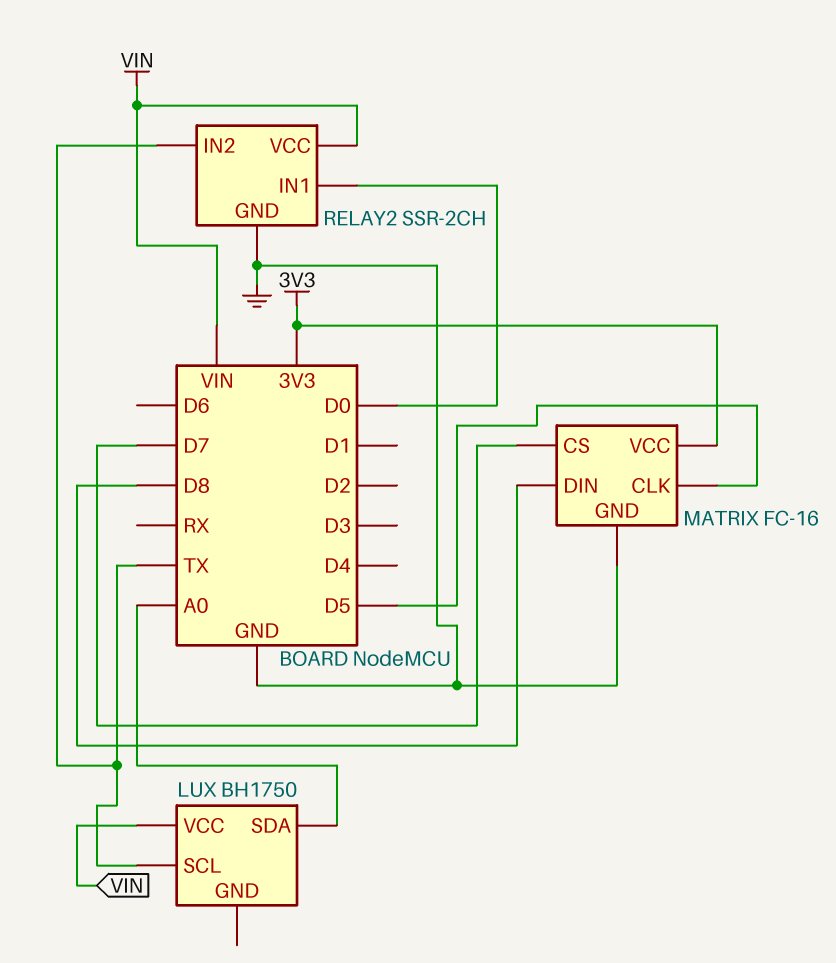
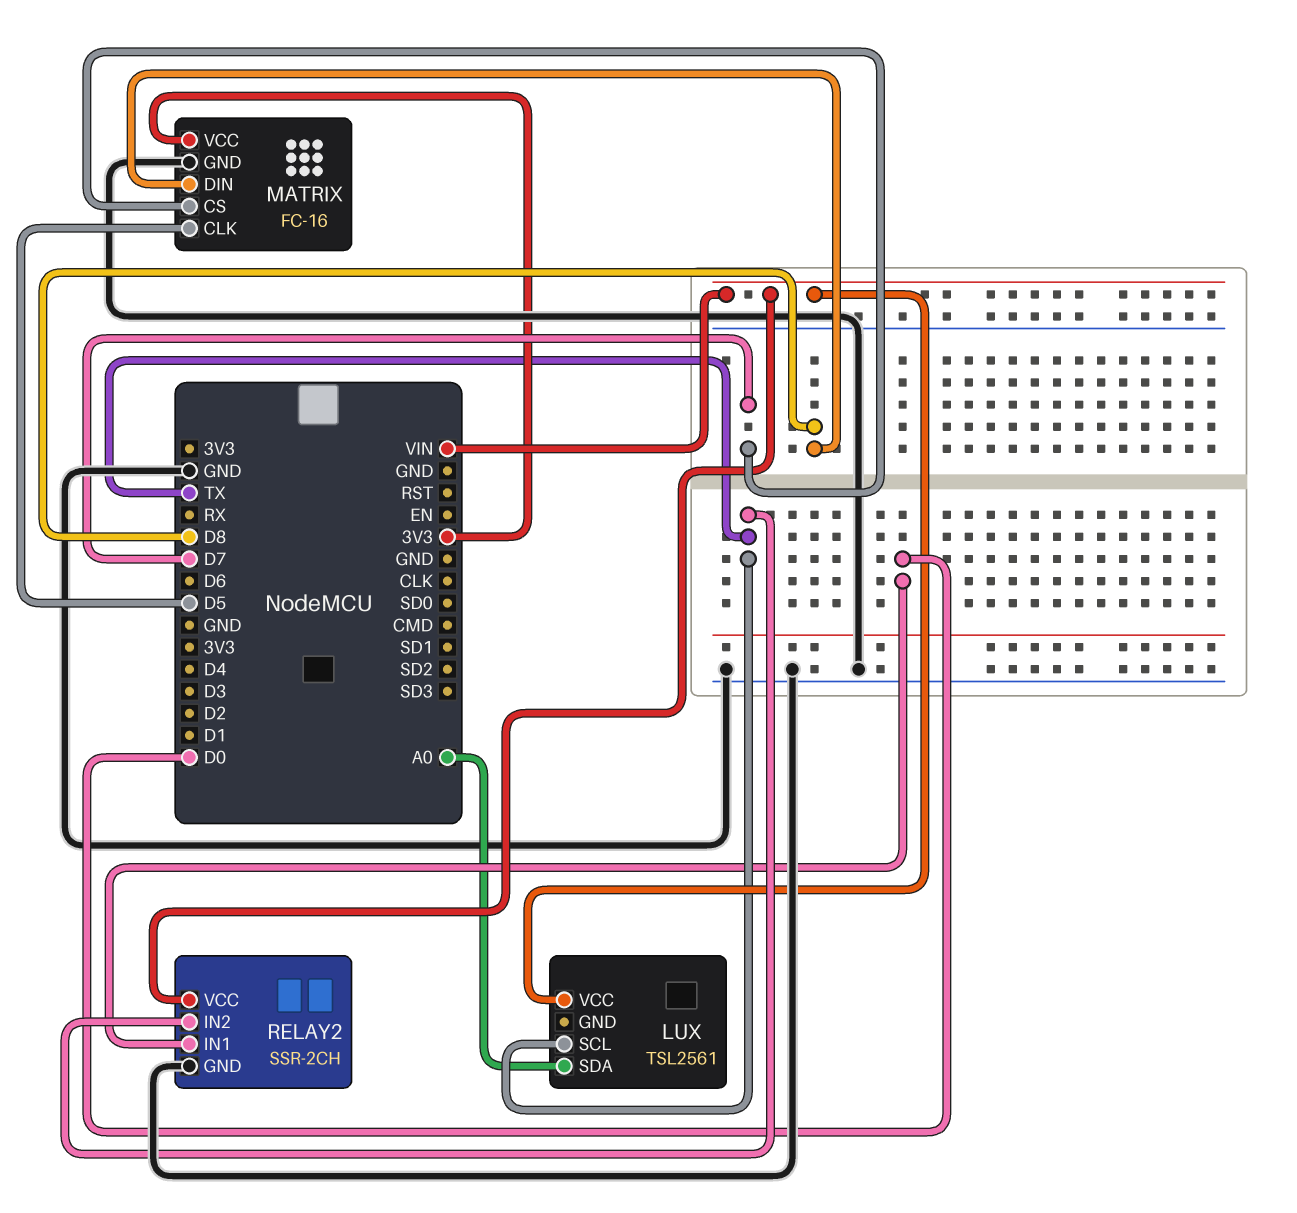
LUX: BH1750 -> TSL2561

